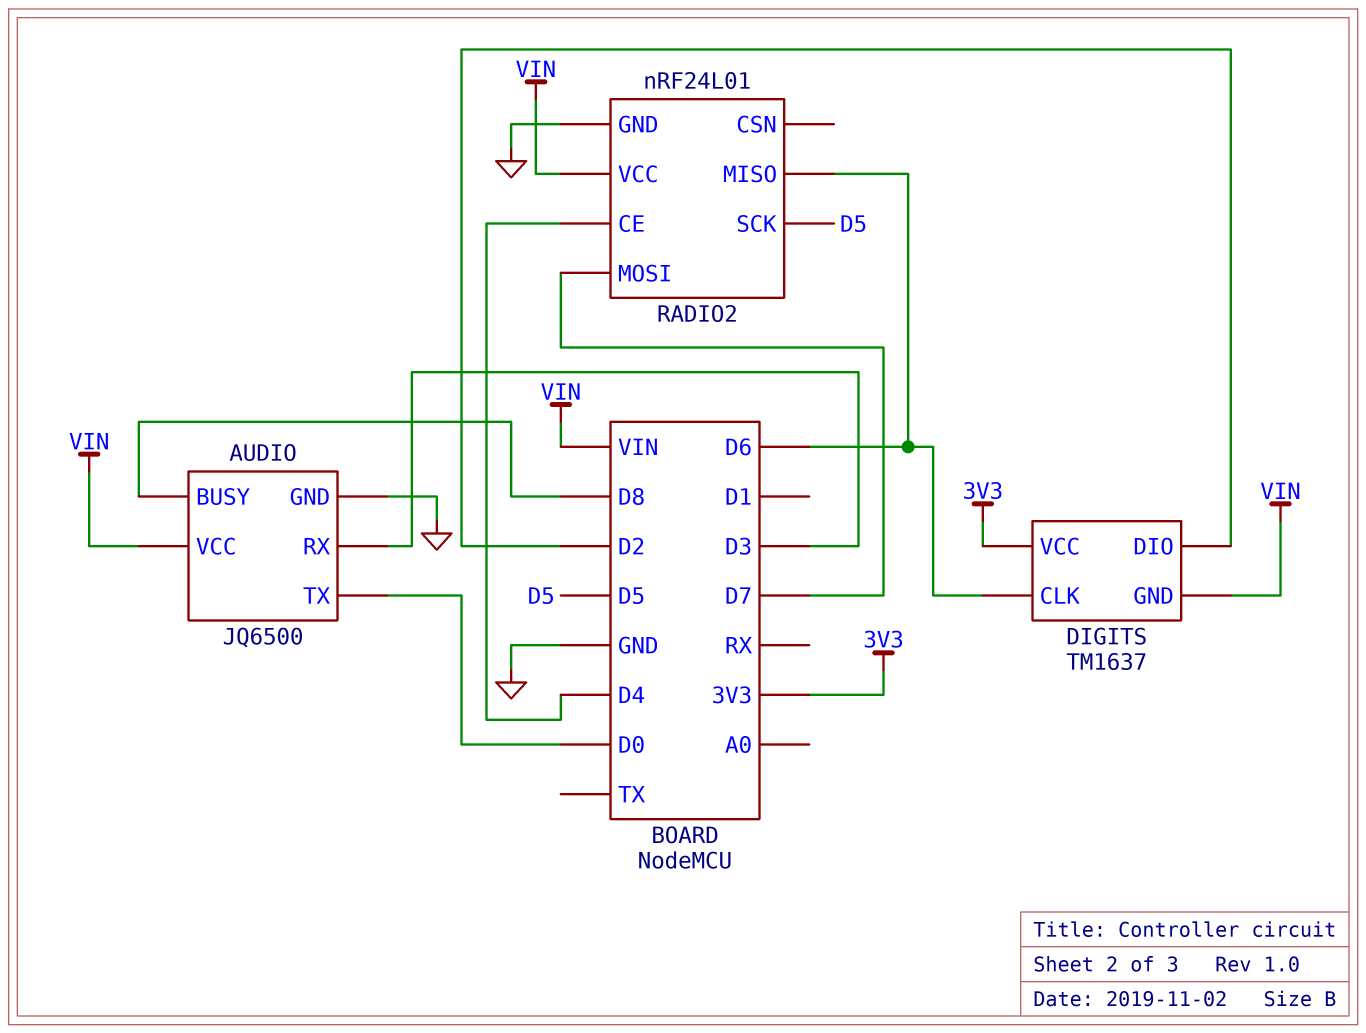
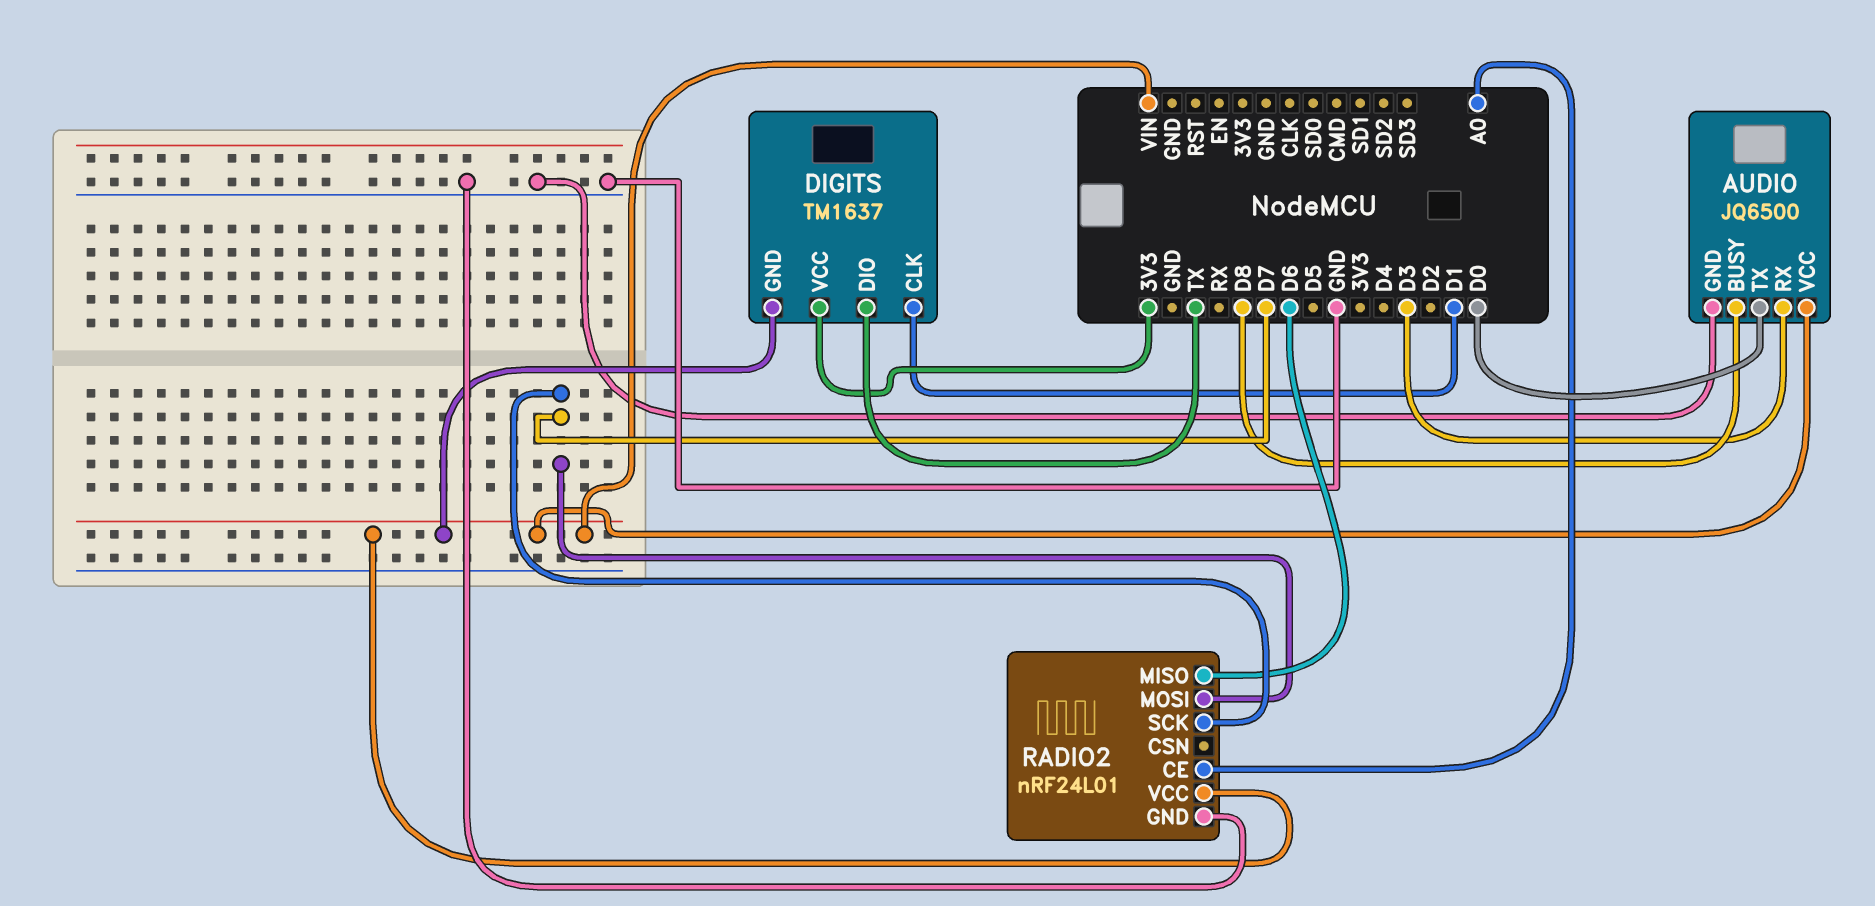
DIGITS pin CLK: D6 -> D1
DIGITS pin DIO: D2 -> TX
RADIO2 pin CE: D4 -> A0
RADIO2 pin SCK: D5 -> D7

